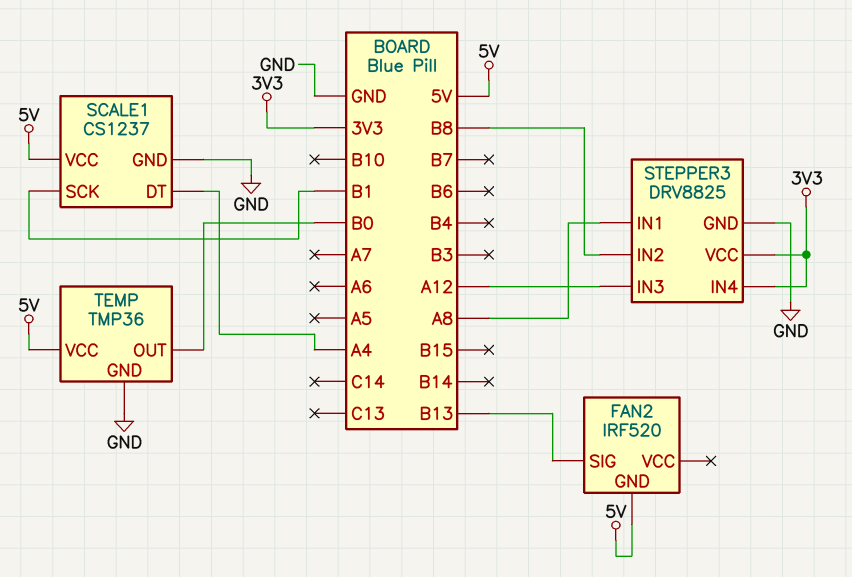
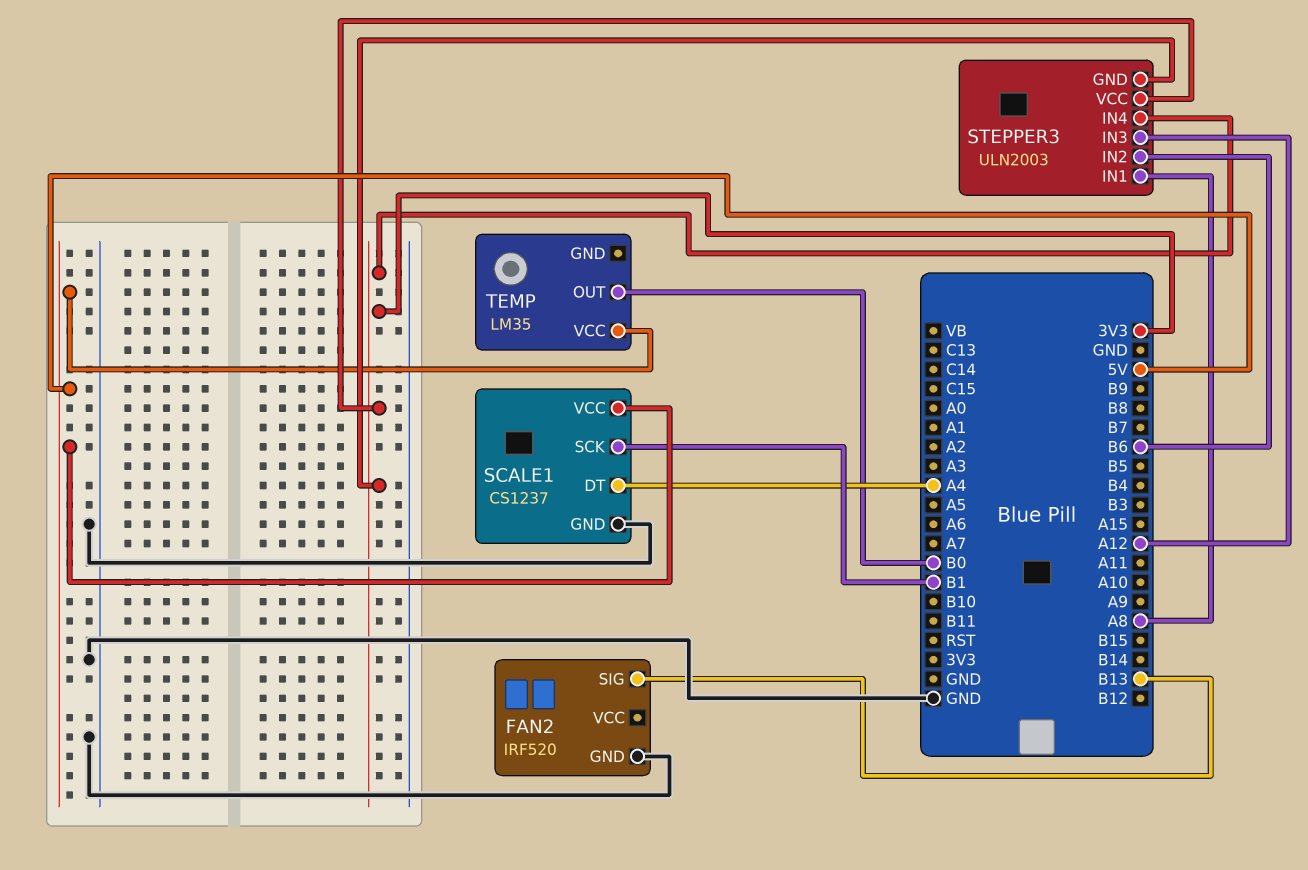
FAN2 pin GND: 5V -> GND
STEPPER3: DRV8825 -> ULN2003
STEPPER3 pin GND: GND -> 3V3
STEPPER3 pin IN2: B8 -> B6
TEMP: TMP36 -> LM35
TEMP pin GND: GND -> none

